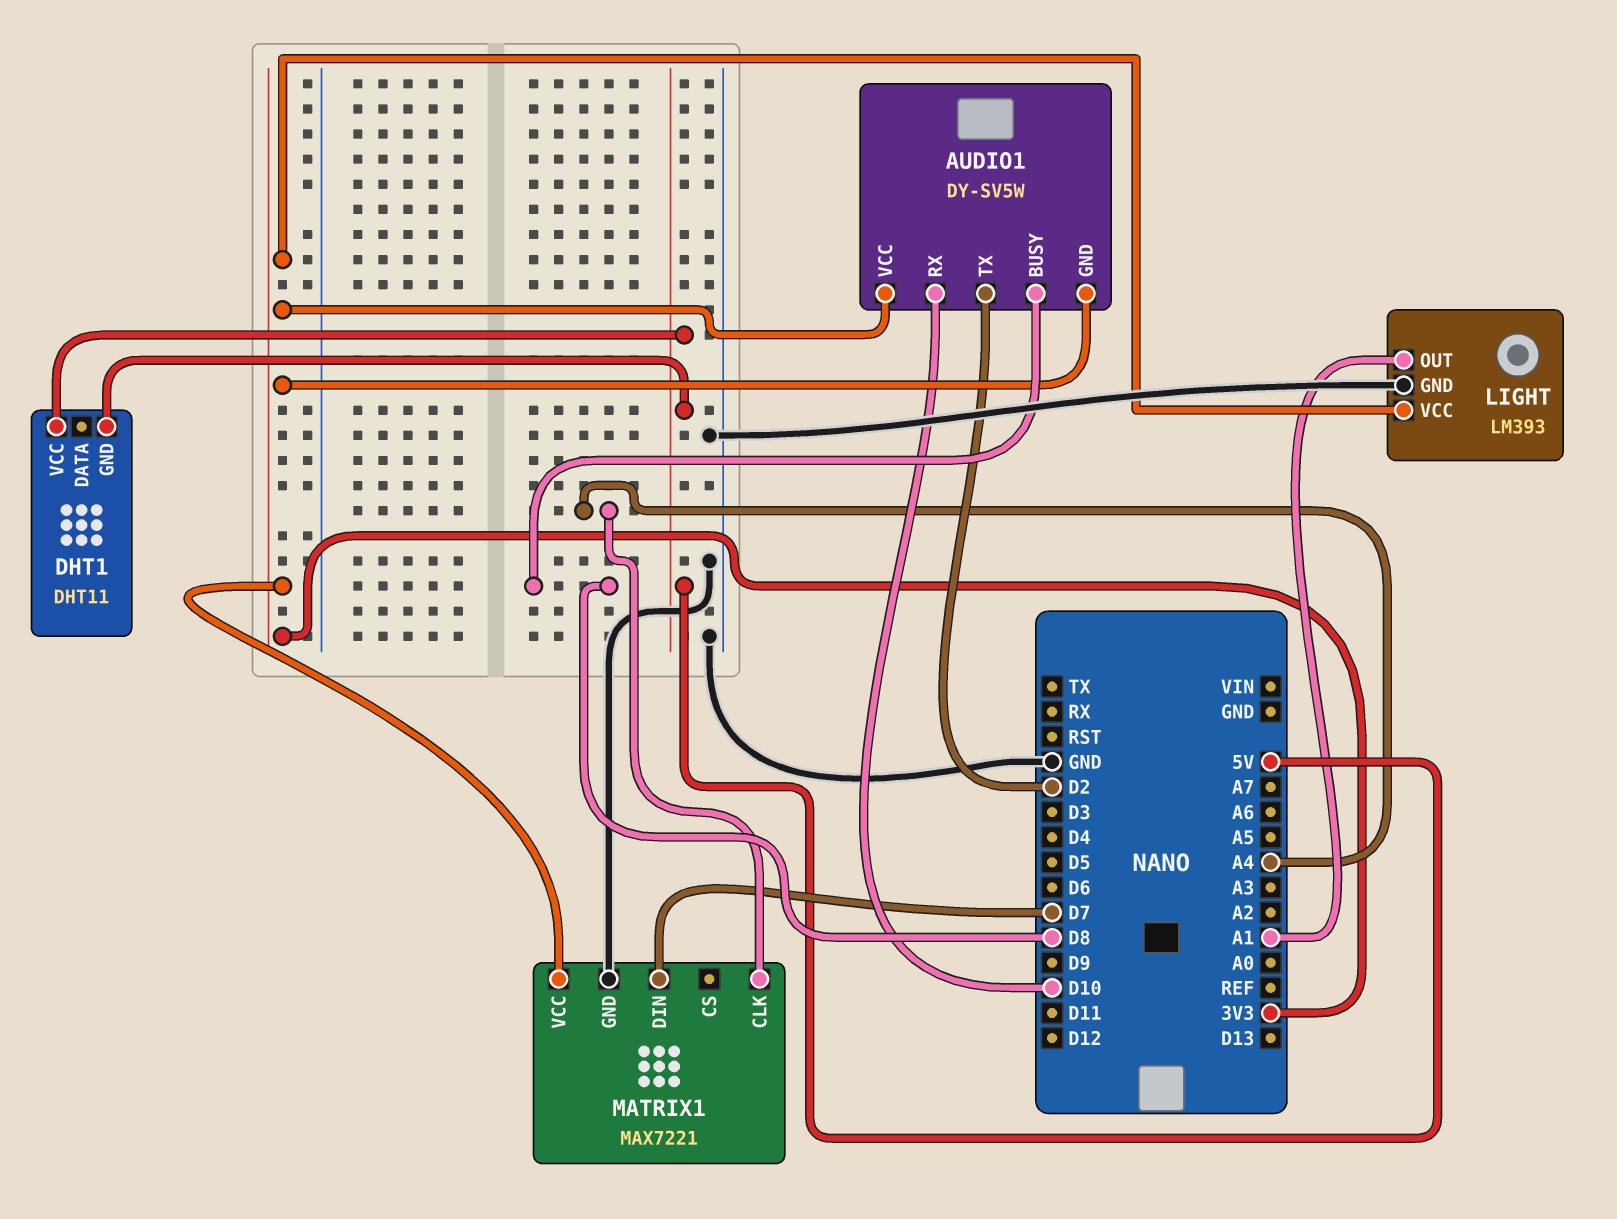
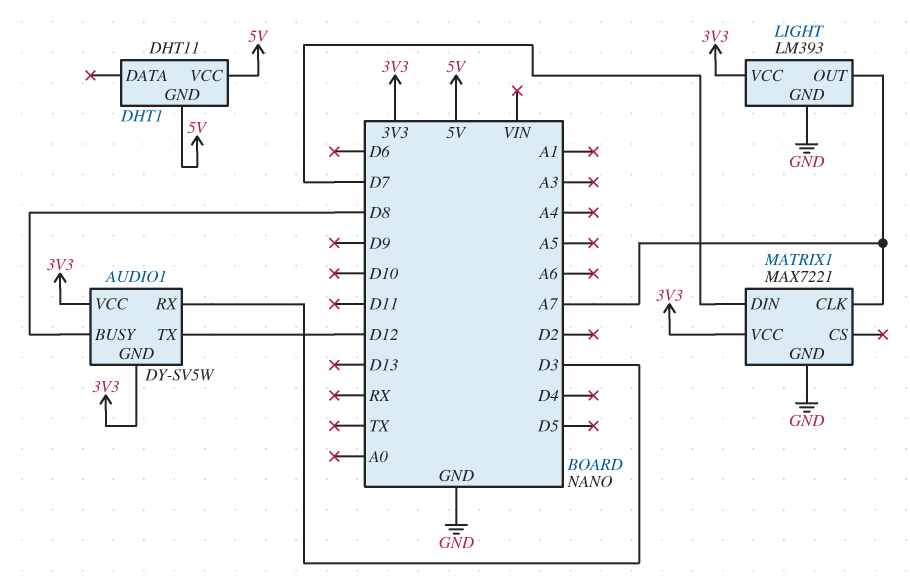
AUDIO1 pin RX: D10 -> D3
AUDIO1 pin TX: D2 -> D12
LIGHT pin OUT: A1 -> A7
MATRIX1 pin CLK: A4 -> A7

